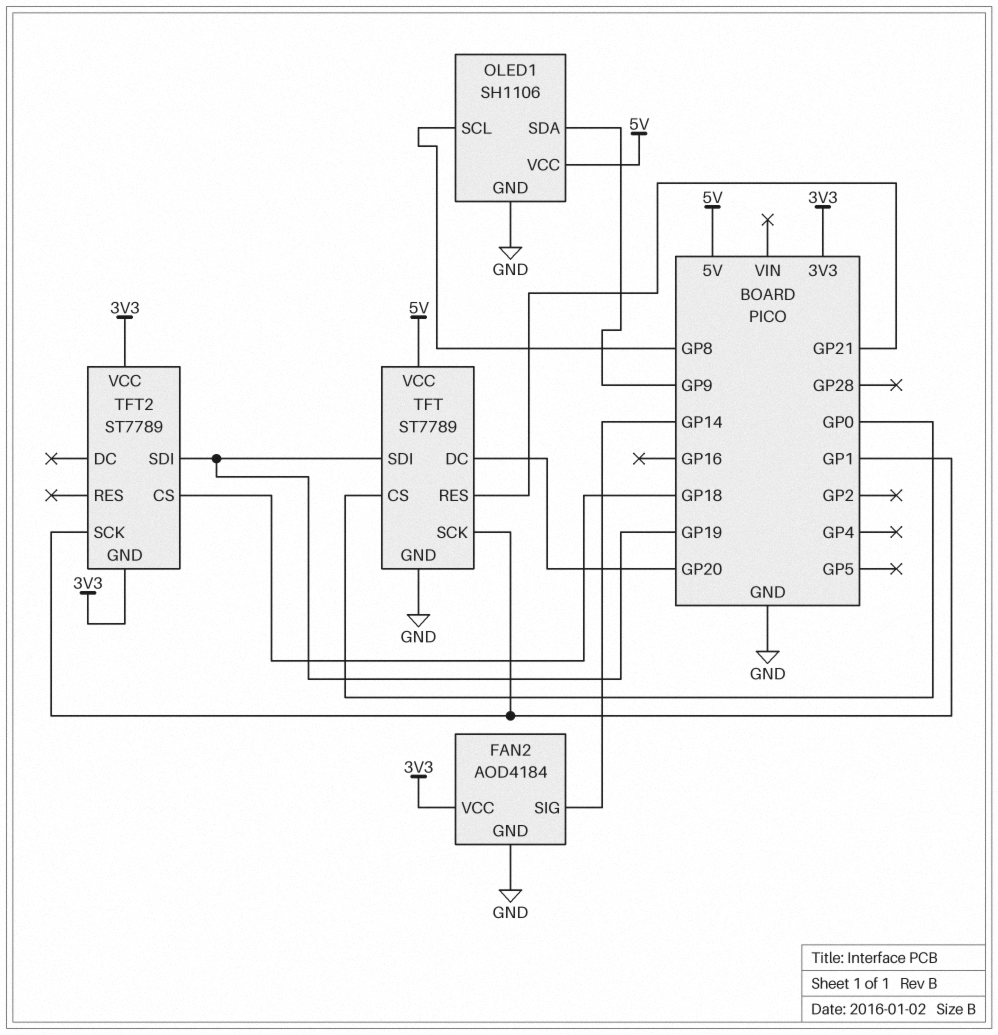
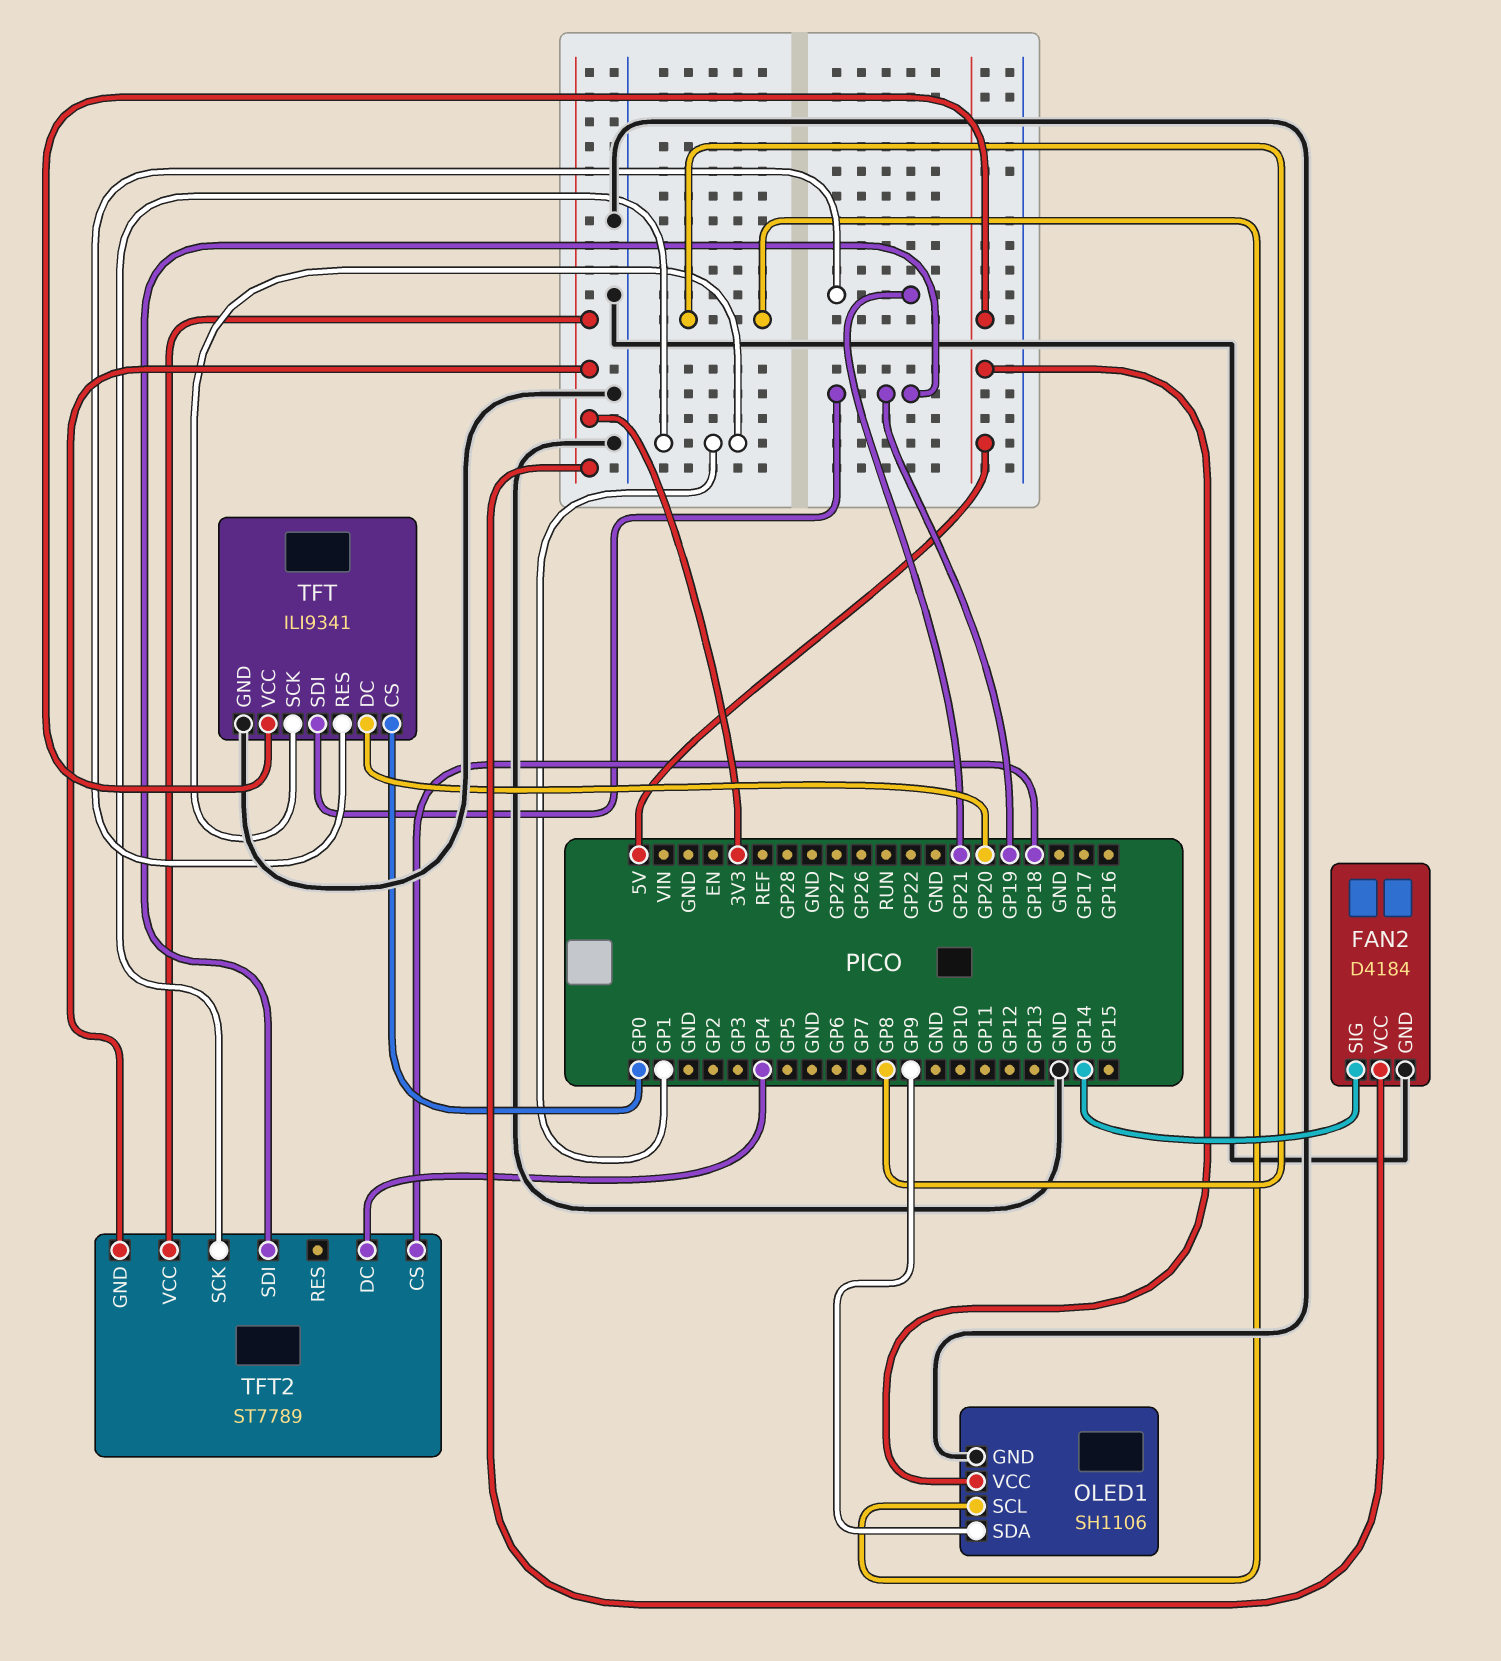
FAN2: AOD4184 -> D4184
TFT: ST7789 -> ILI9341
TFT2 pin DC: none -> GP4

